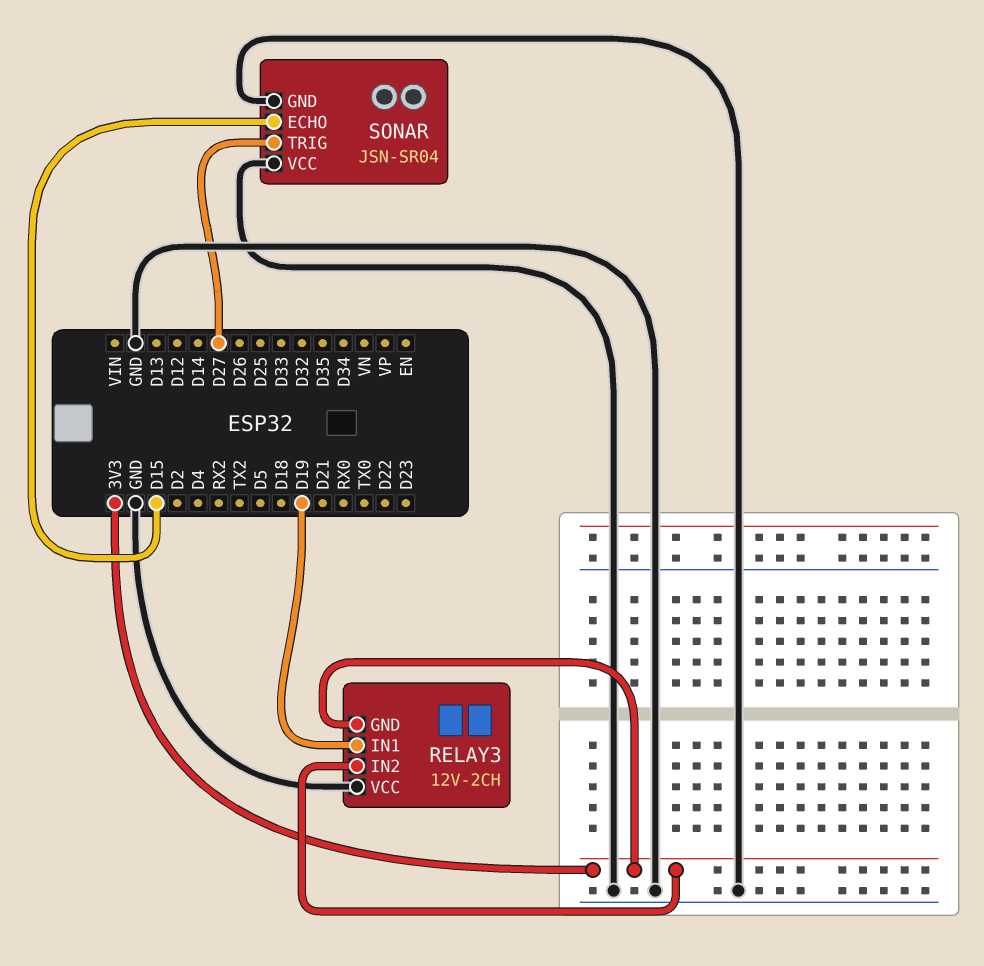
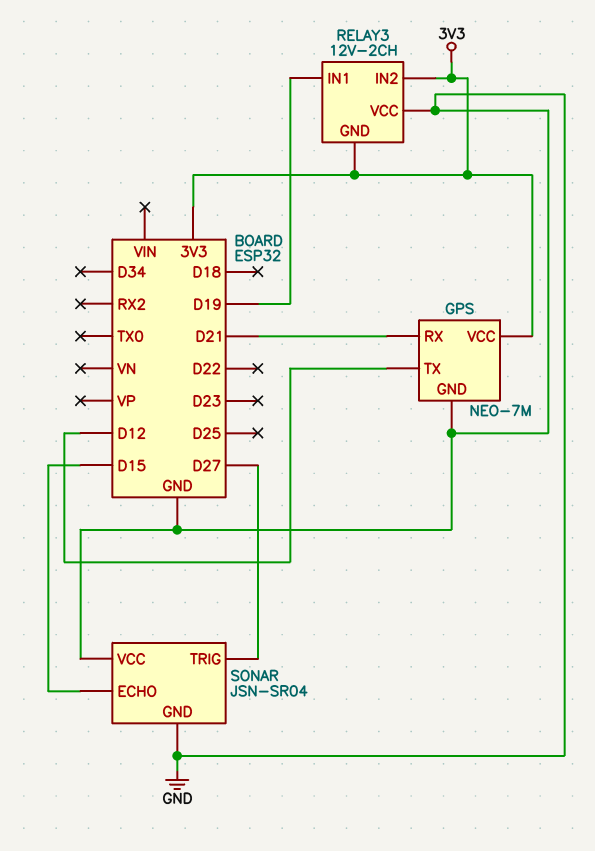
GPS: none -> NEO-7M
GPS pin GND: none -> GND
GPS pin RX: none -> D21
GPS pin TX: none -> D12
GPS pin VCC: none -> 3V3

